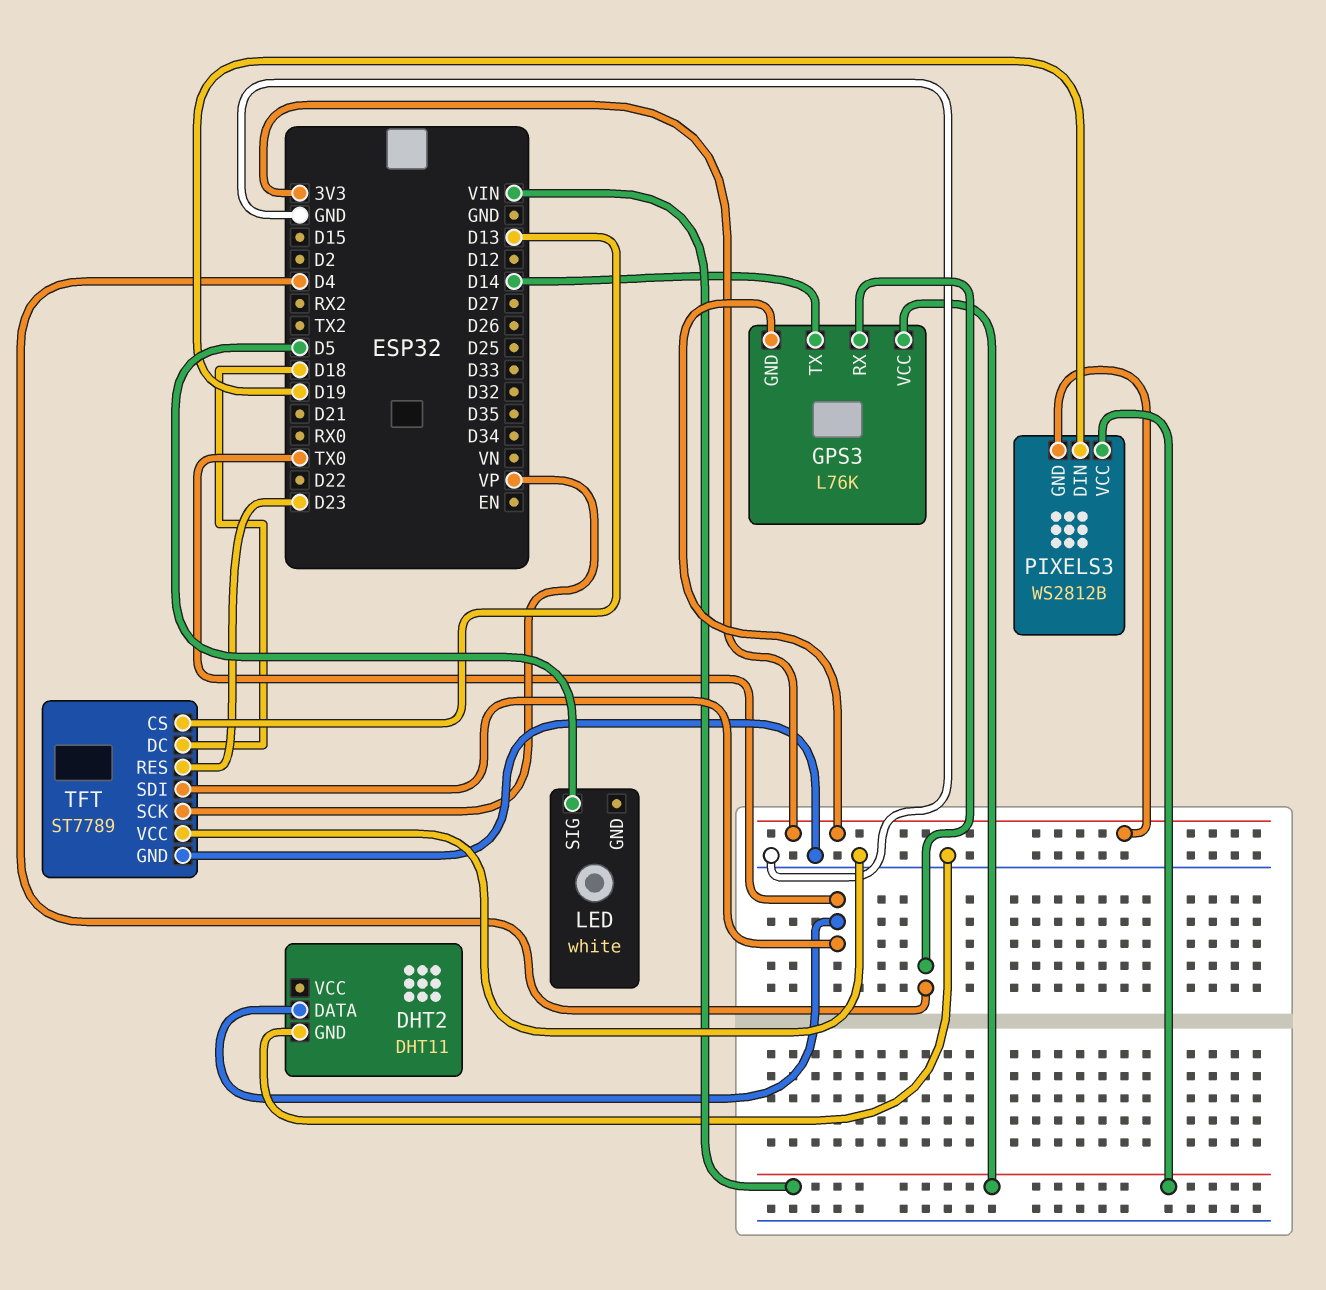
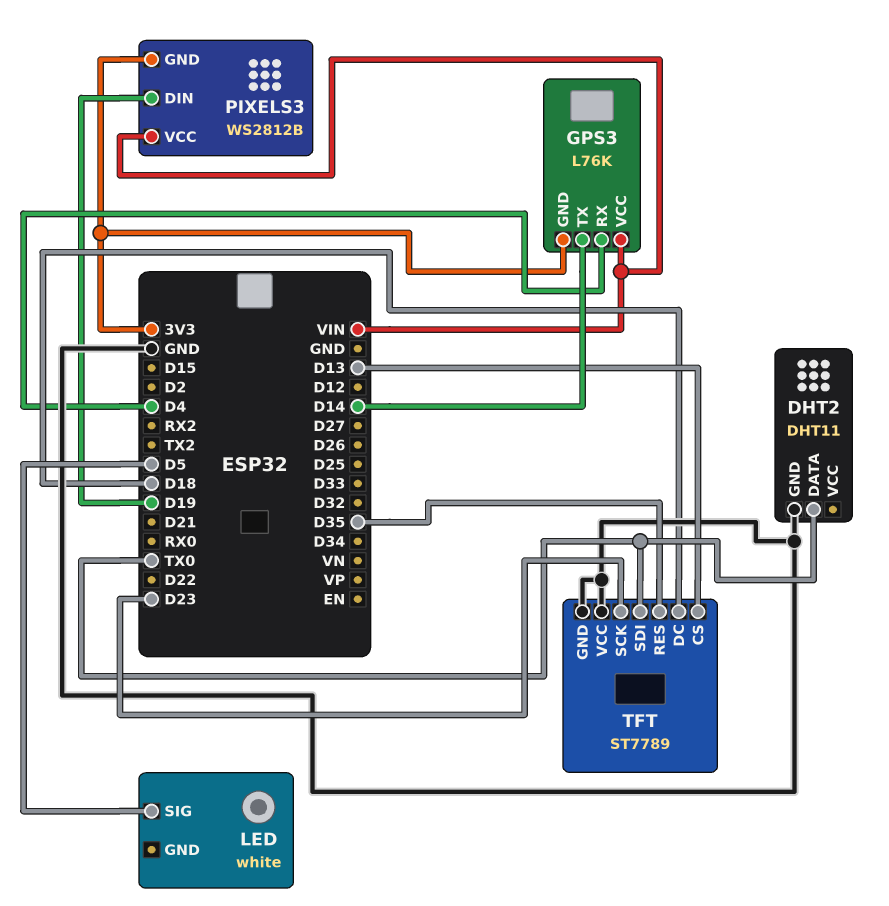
TFT pin RES: D23 -> D35
TFT pin SCK: VP -> D23

